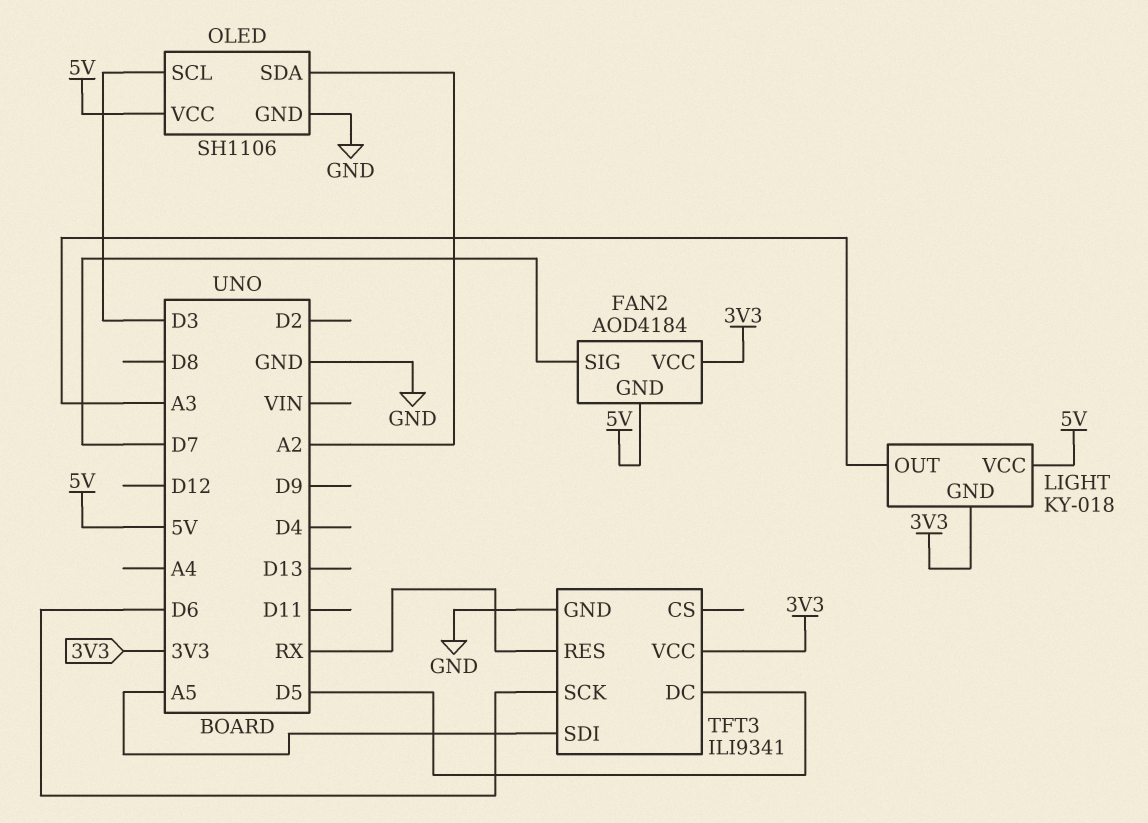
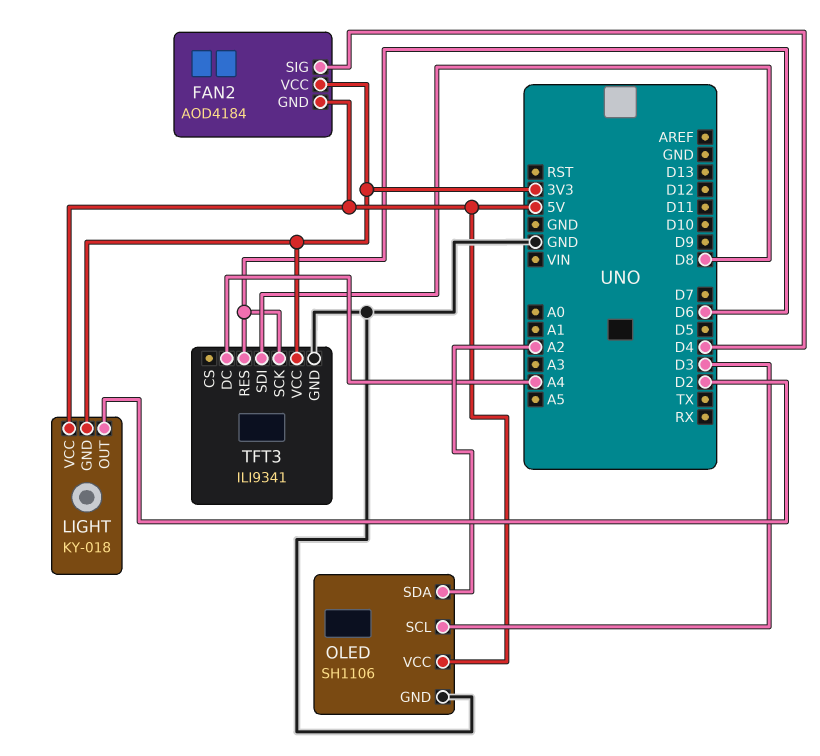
FAN2 pin SIG: D7 -> D4
LIGHT pin OUT: A3 -> D2
TFT3 pin DC: D5 -> A4
TFT3 pin RES: RX -> D6
TFT3 pin SDI: A5 -> D8

